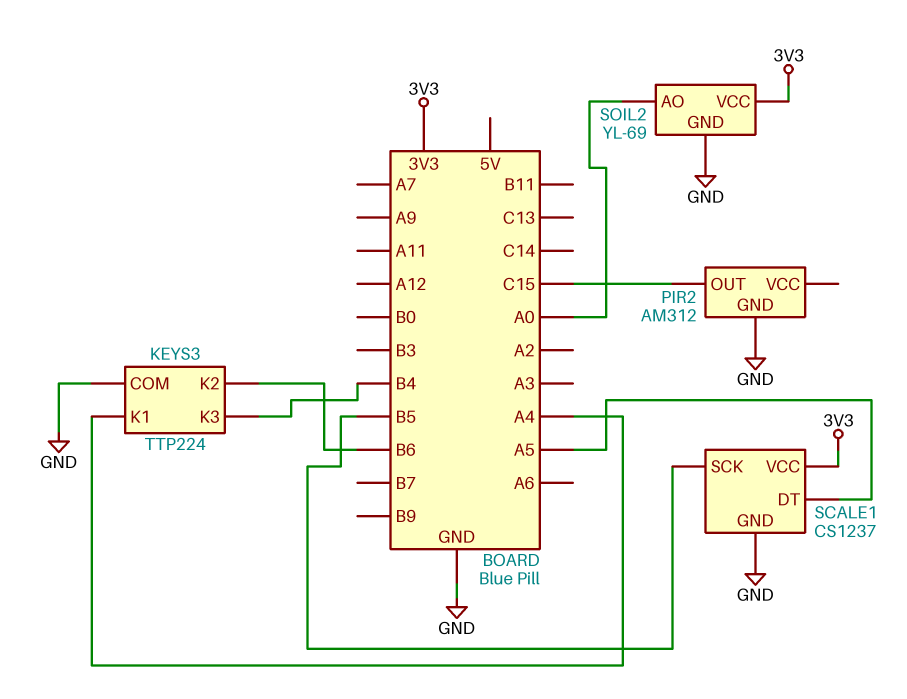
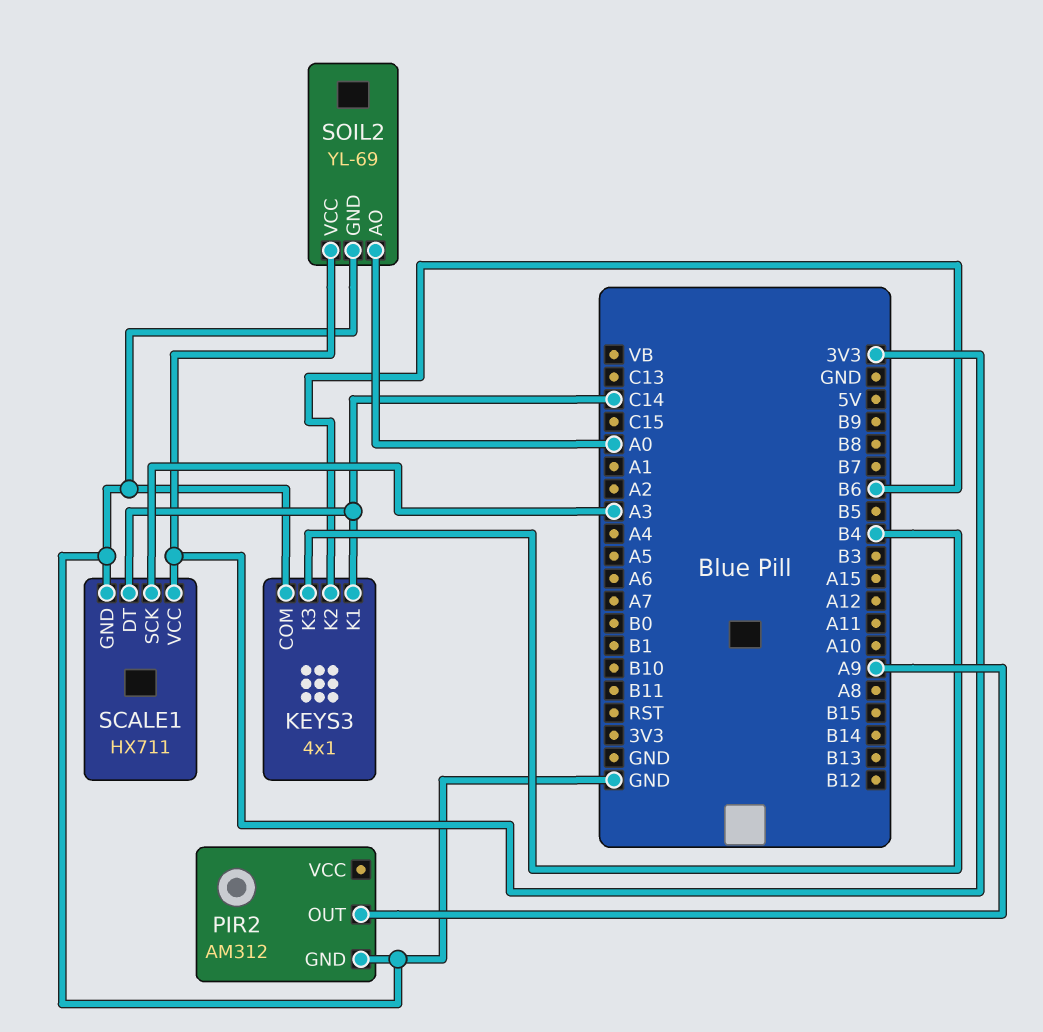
KEYS3: TTP224 -> 4x1
KEYS3 pin K1: A4 -> C14
PIR2 pin OUT: C15 -> A9
SCALE1: CS1237 -> HX711
SCALE1 pin DT: A5 -> C14
SCALE1 pin SCK: B5 -> A3

